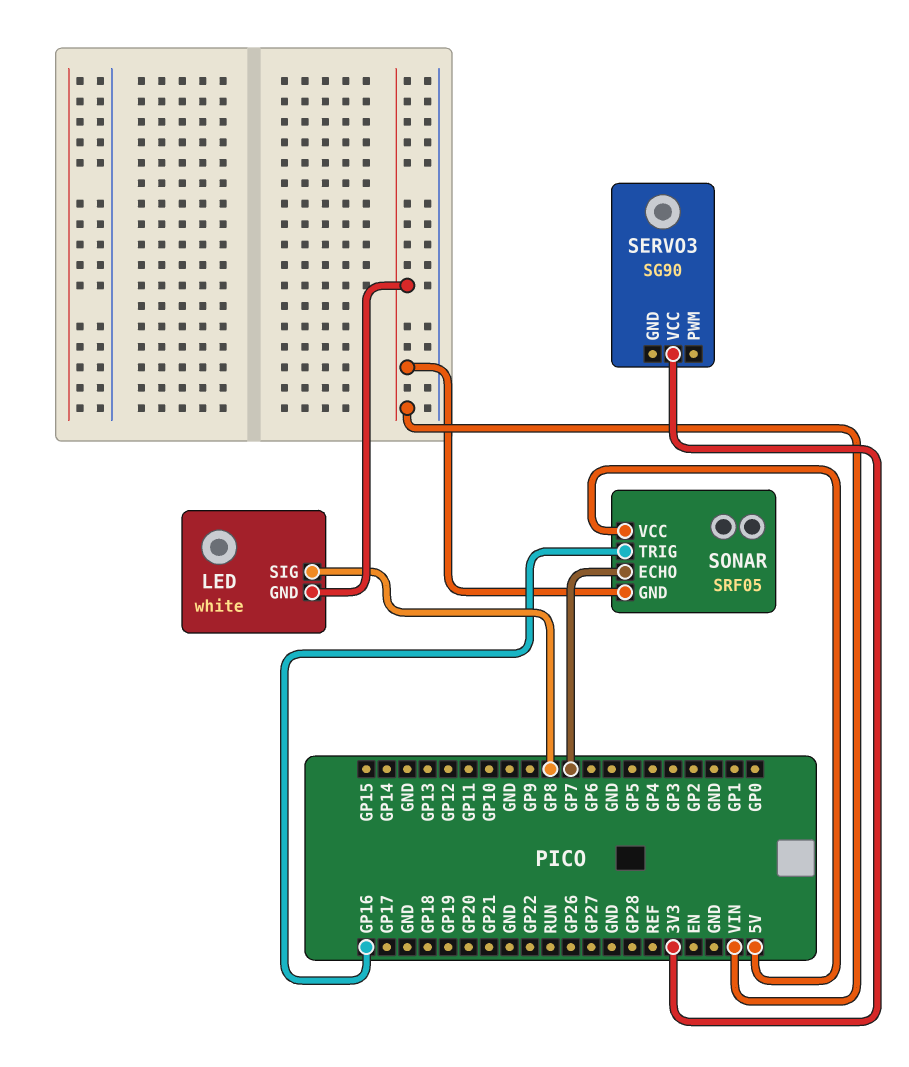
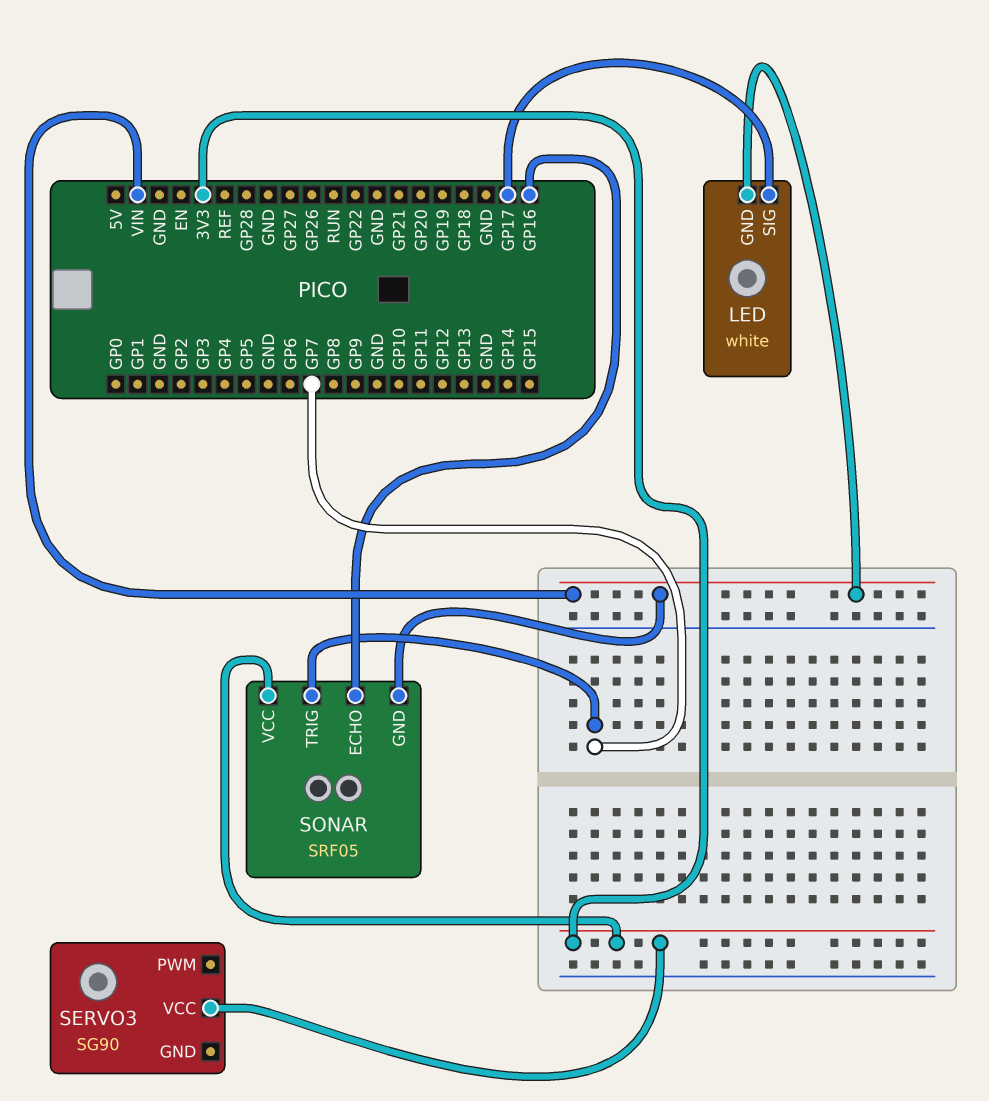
LED pin SIG: GP8 -> GP17
SONAR pin ECHO: GP7 -> GP16
SONAR pin TRIG: GP16 -> GP7
SONAR pin VCC: 5V -> 3V3

